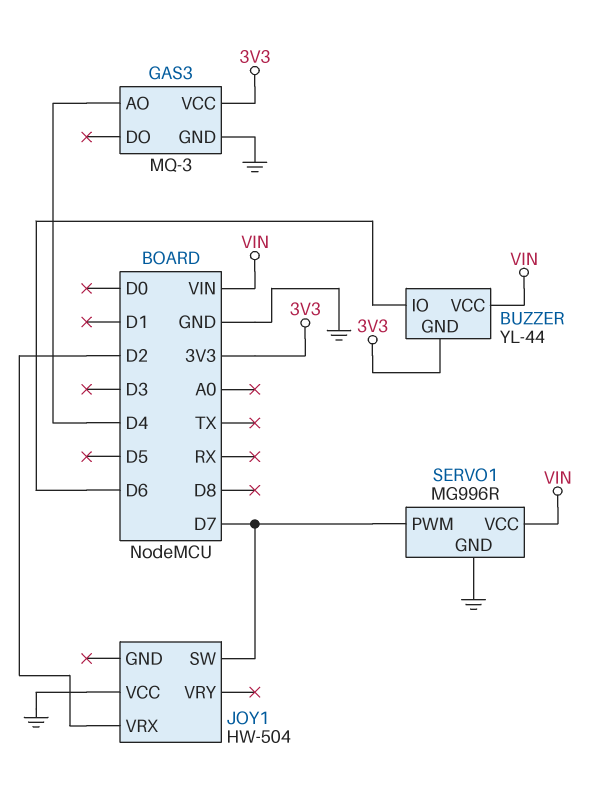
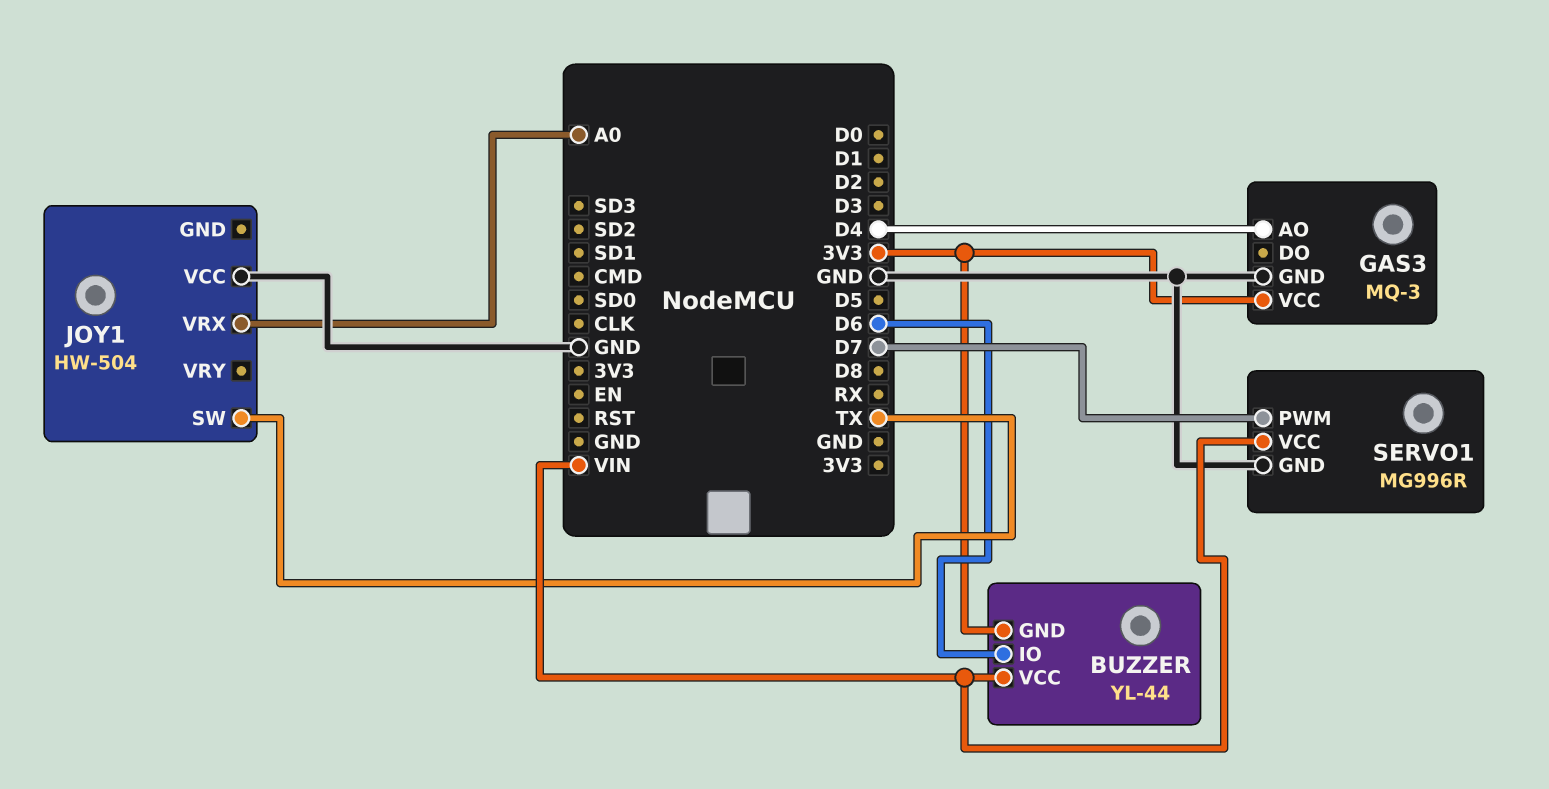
JOY1 pin SW: D7 -> TX
JOY1 pin VRX: D2 -> A0

